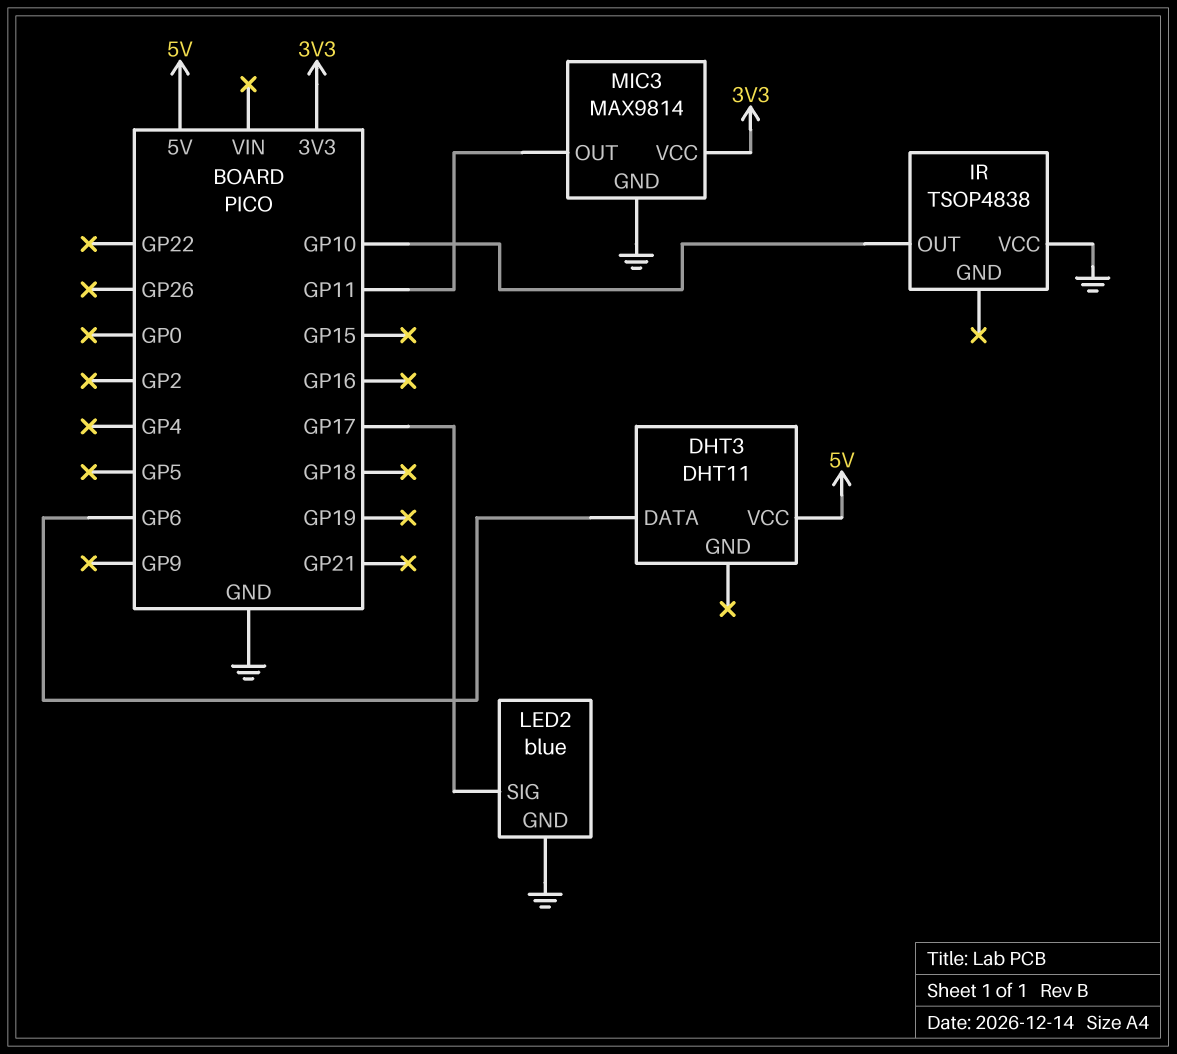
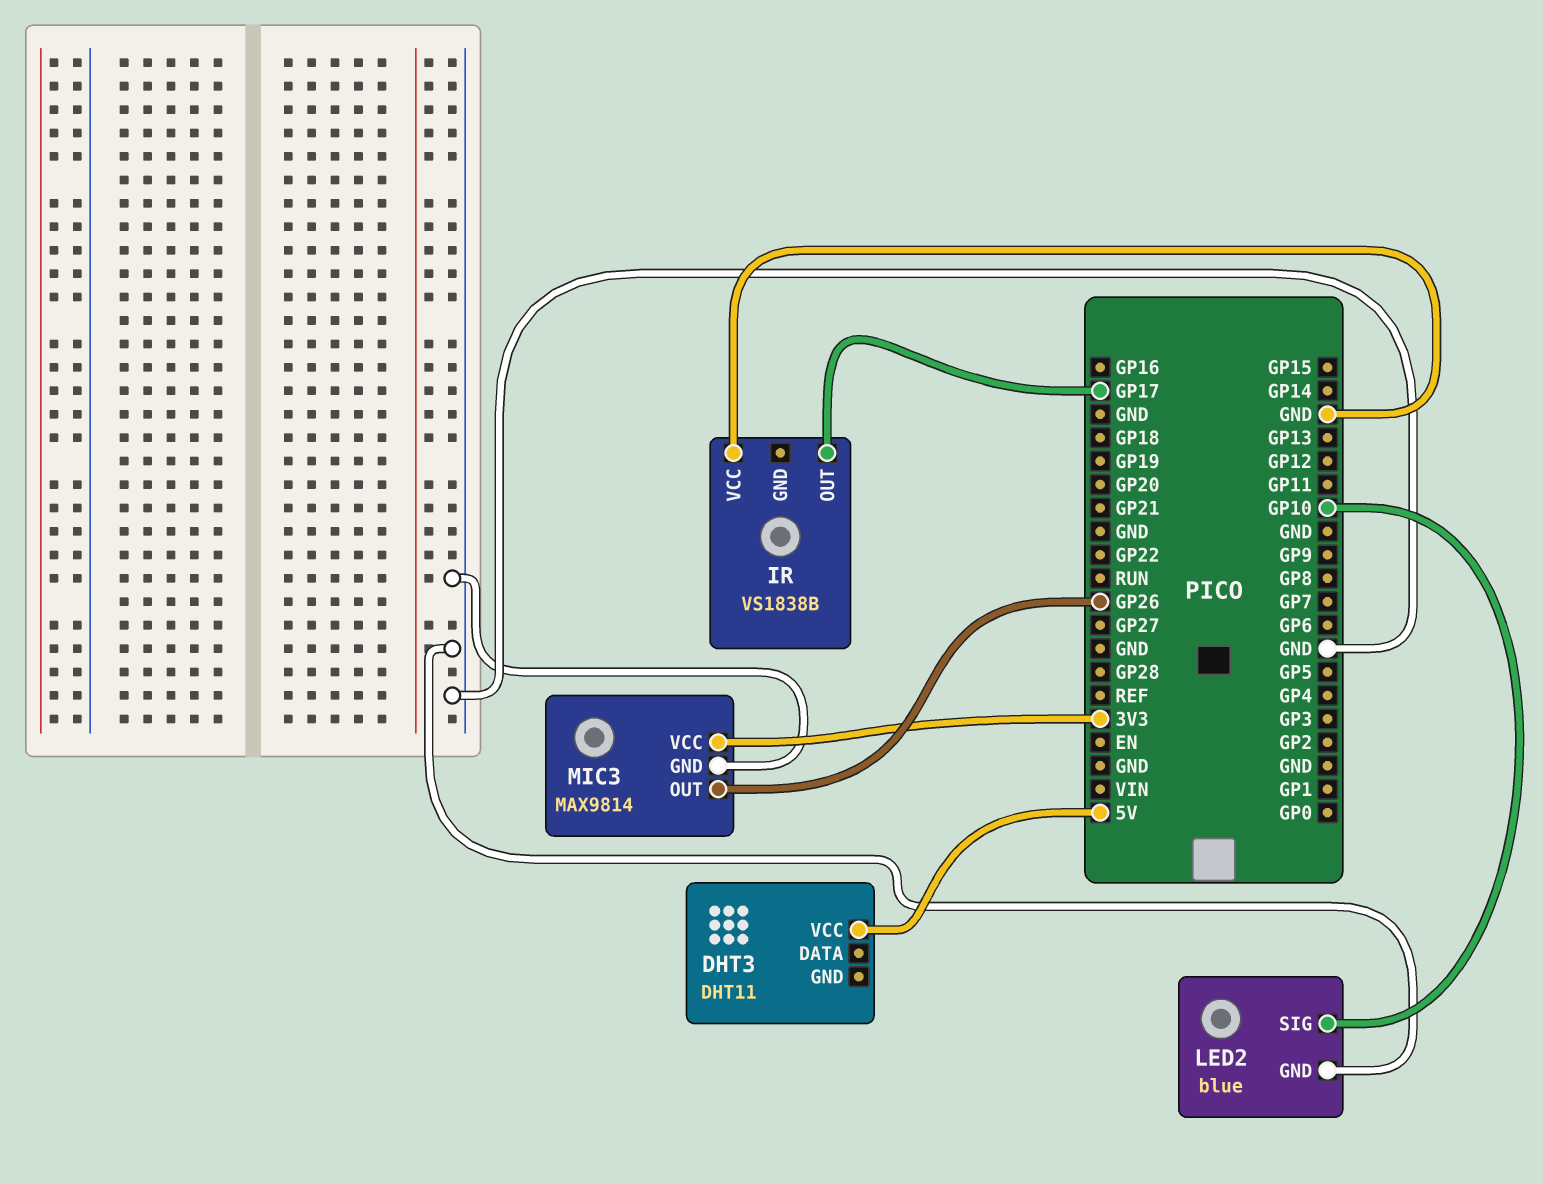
DHT3 pin DATA: GP6 -> none
IR: TSOP4838 -> VS1838B
IR pin OUT: GP10 -> GP17
LED2 pin SIG: GP17 -> GP10
MIC3 pin OUT: GP11 -> GP26

